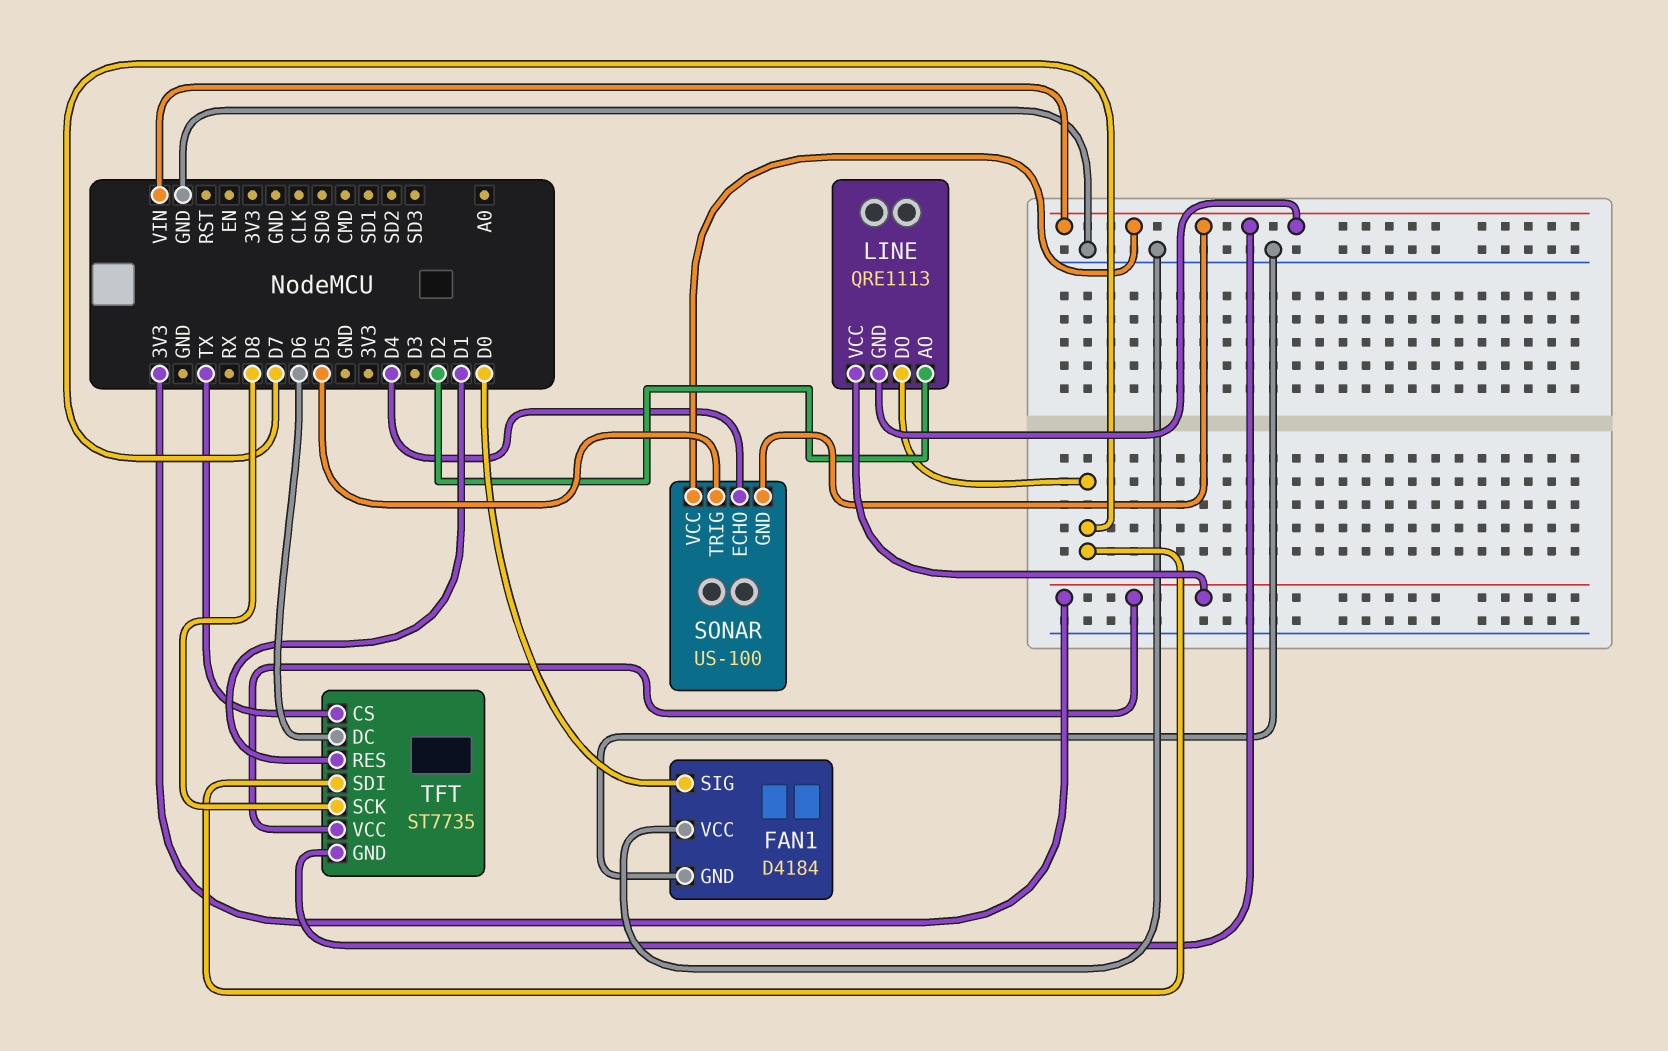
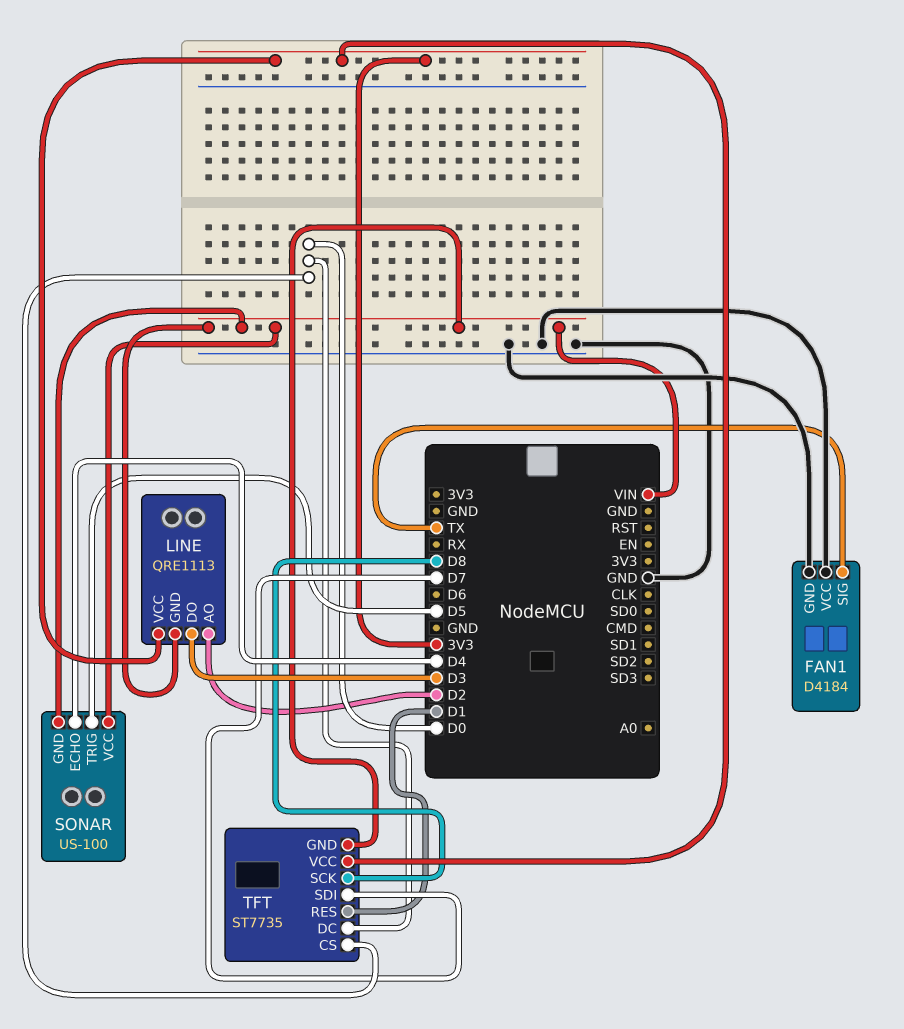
FAN1 pin SIG: D0 -> TX
LINE pin DO: D7 -> D3
TFT pin CS: TX -> D0
TFT pin DC: D6 -> D0

